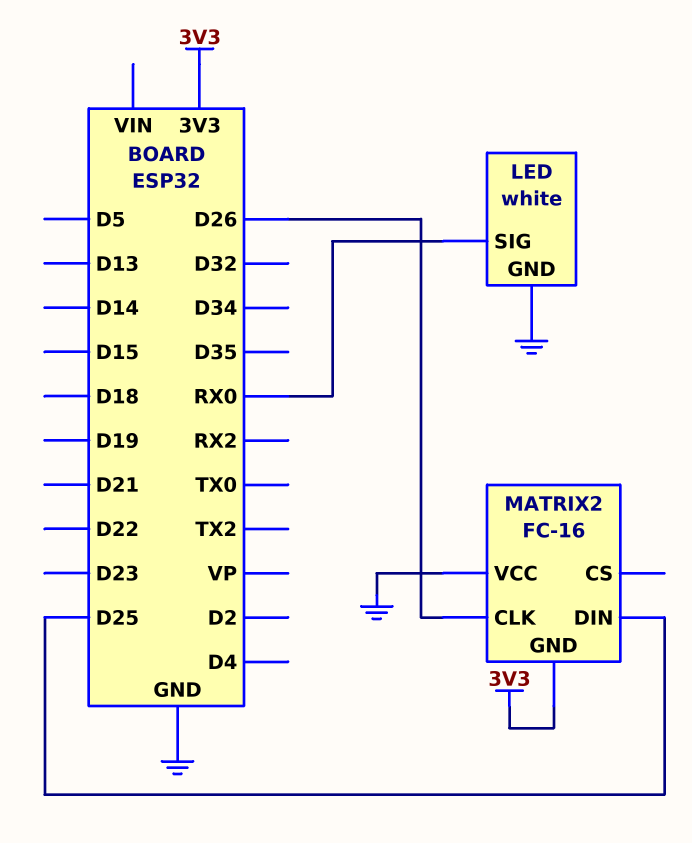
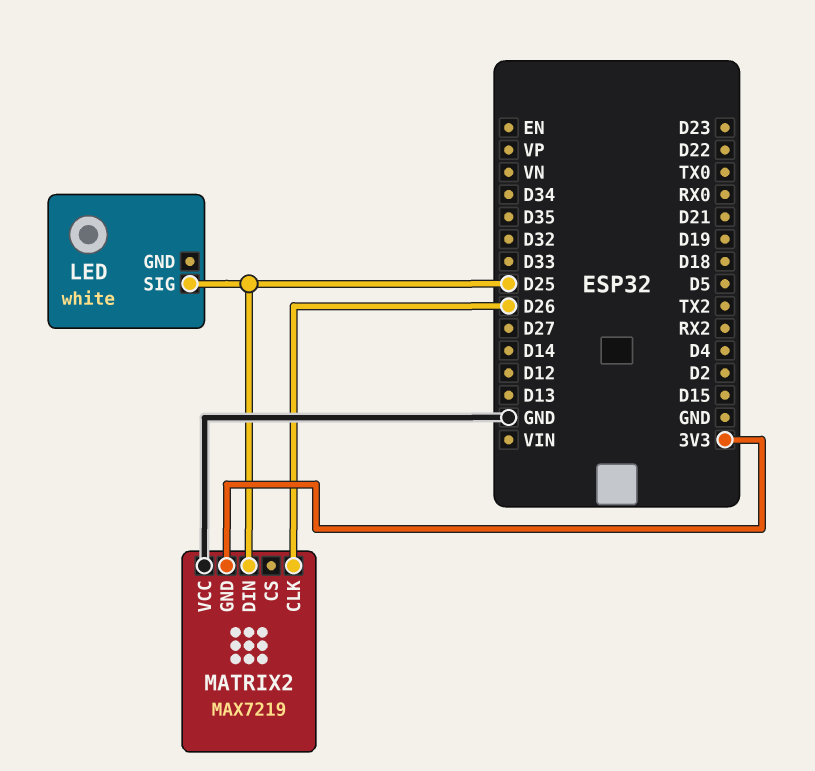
LED pin GND: GND -> none
LED pin SIG: RX0 -> D25
MATRIX2: FC-16 -> MAX7219

